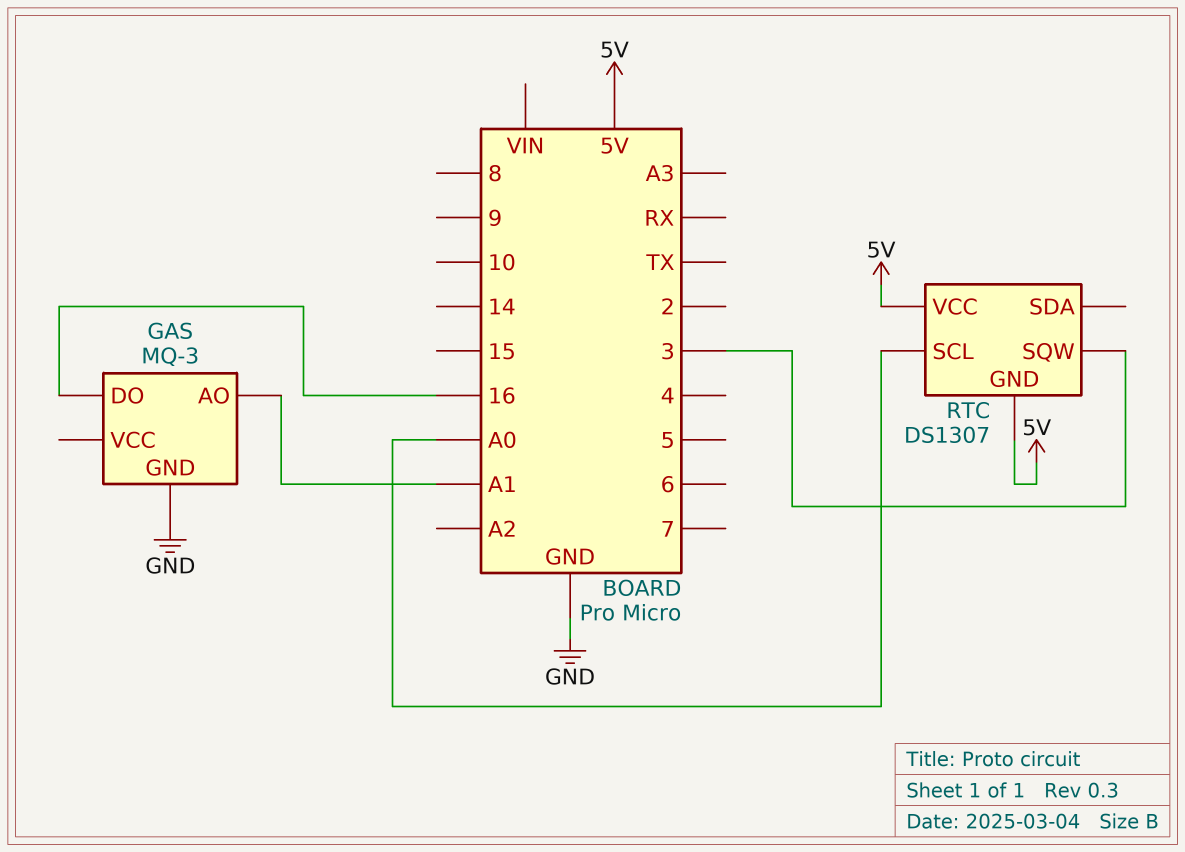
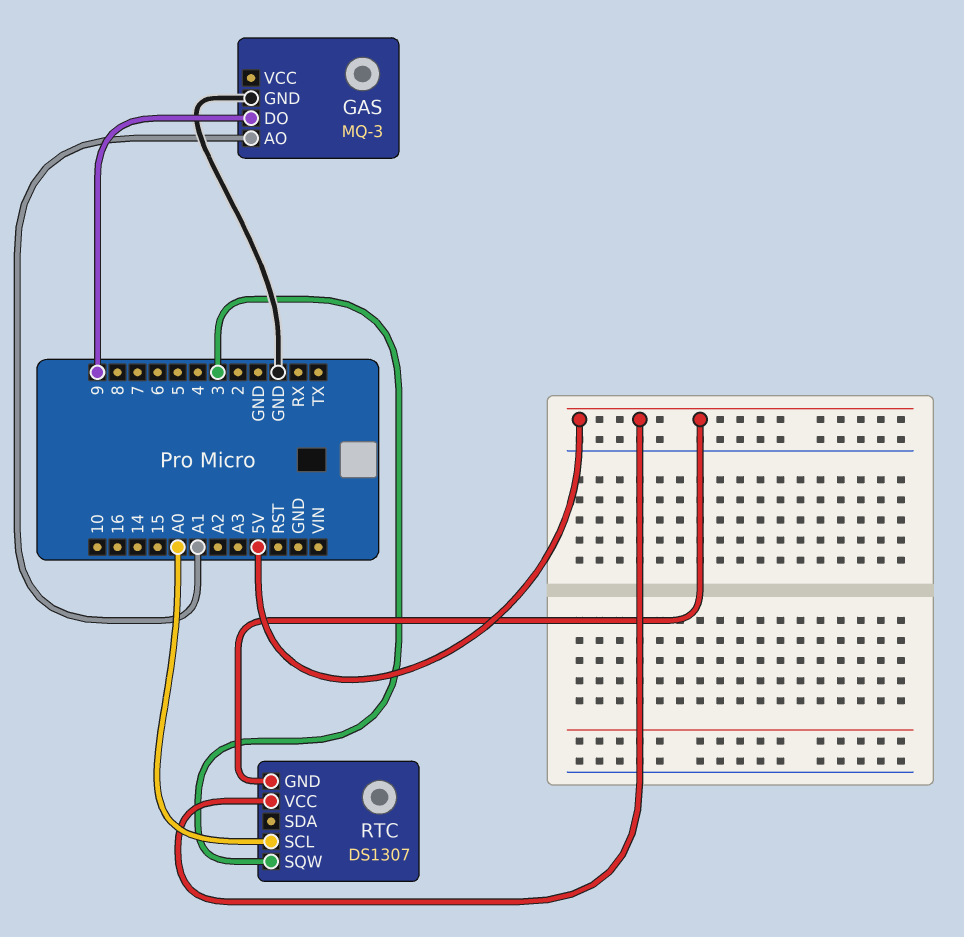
GAS pin DO: 16 -> 9

